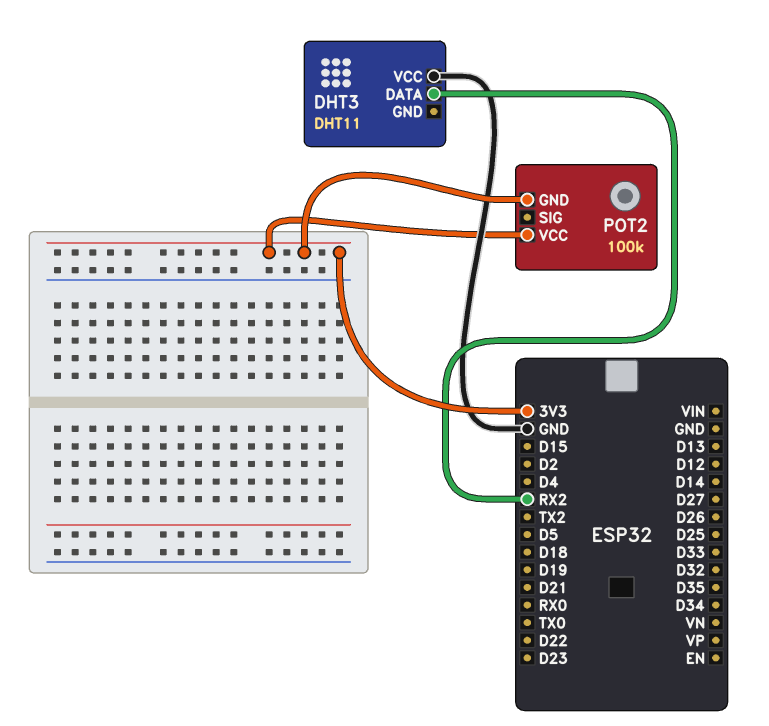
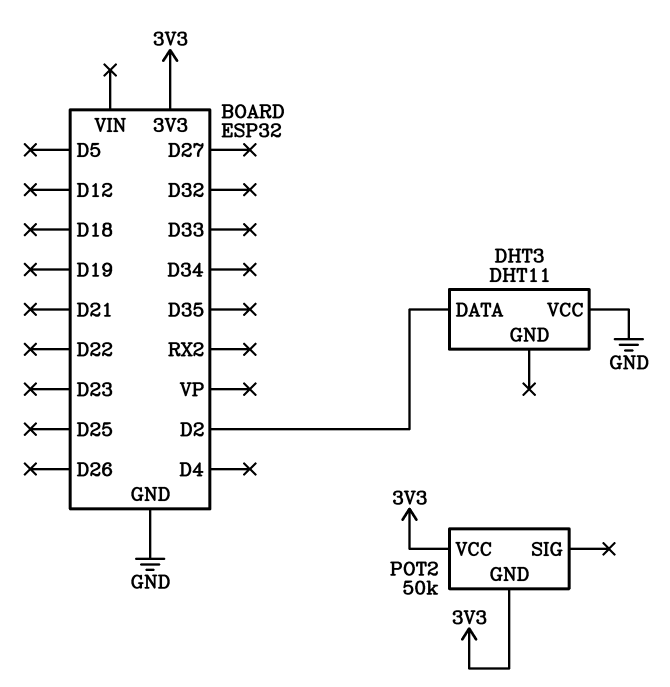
DHT3 pin DATA: RX2 -> D2
POT2: 100k -> 50k

